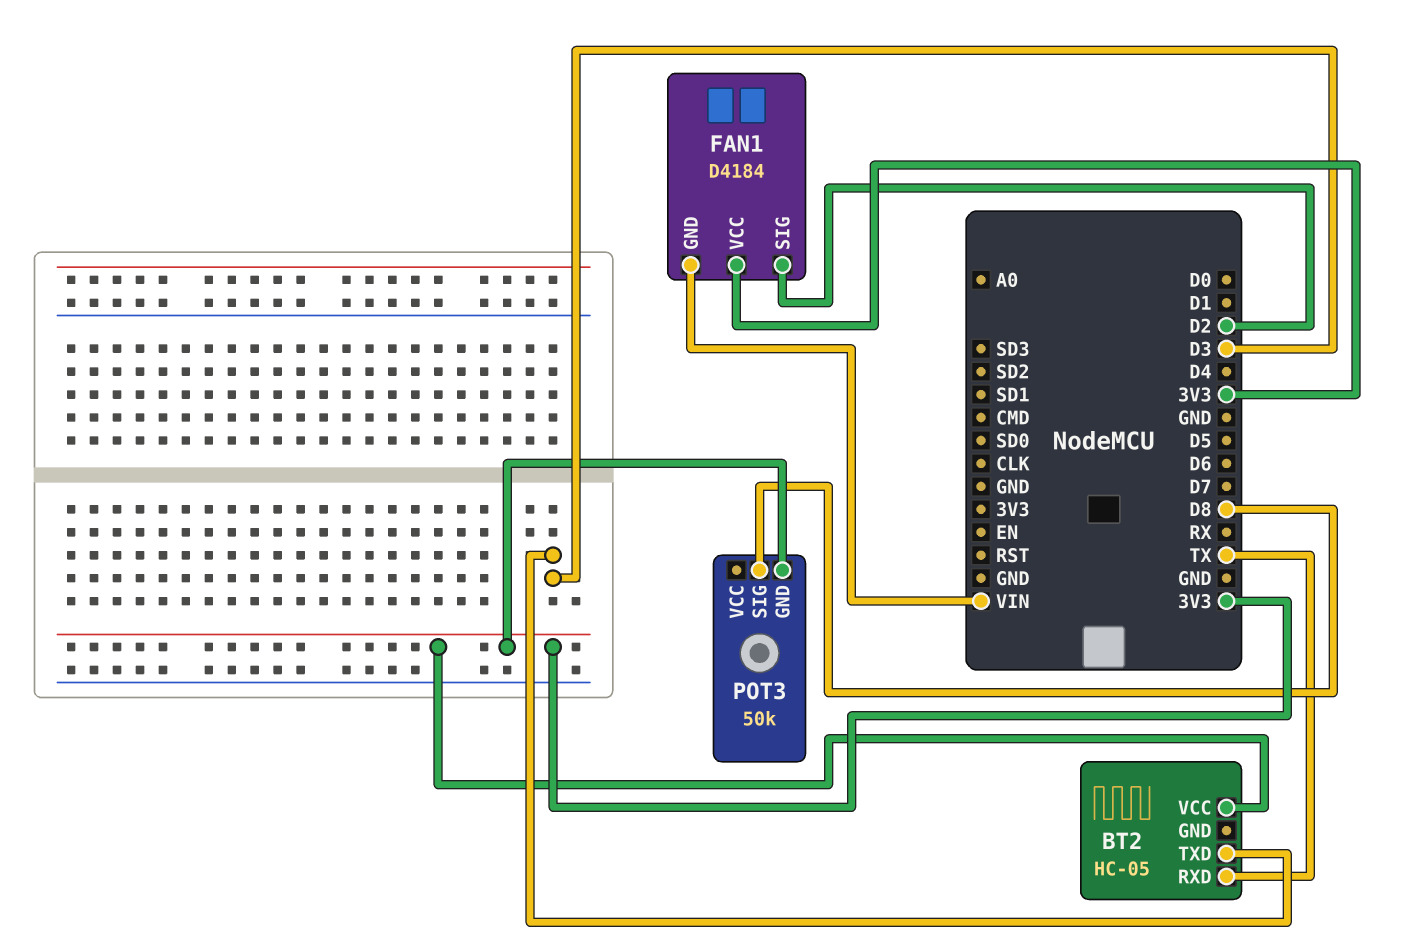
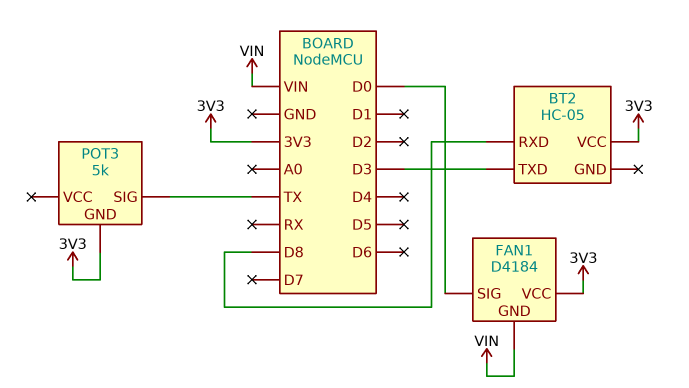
BT2 pin RXD: TX -> D8
FAN1 pin SIG: D2 -> D0
POT3: 50k -> 5k
POT3 pin SIG: D8 -> TX

